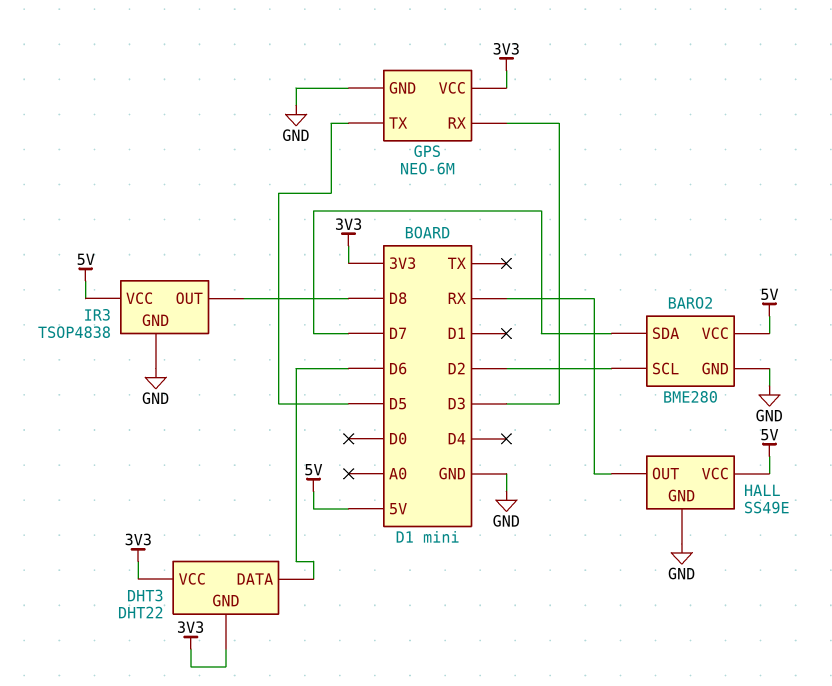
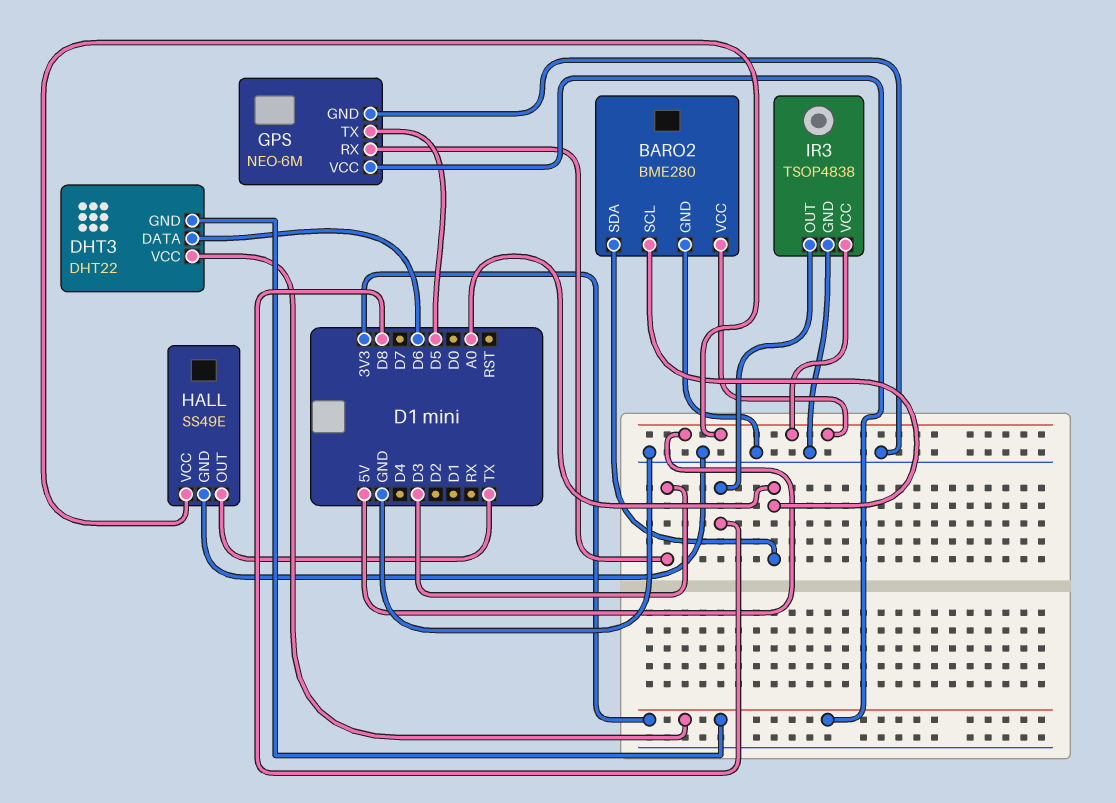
BARO2 pin SCL: D2 -> A0
BARO2 pin SDA: D7 -> A0
HALL pin OUT: RX -> TX

